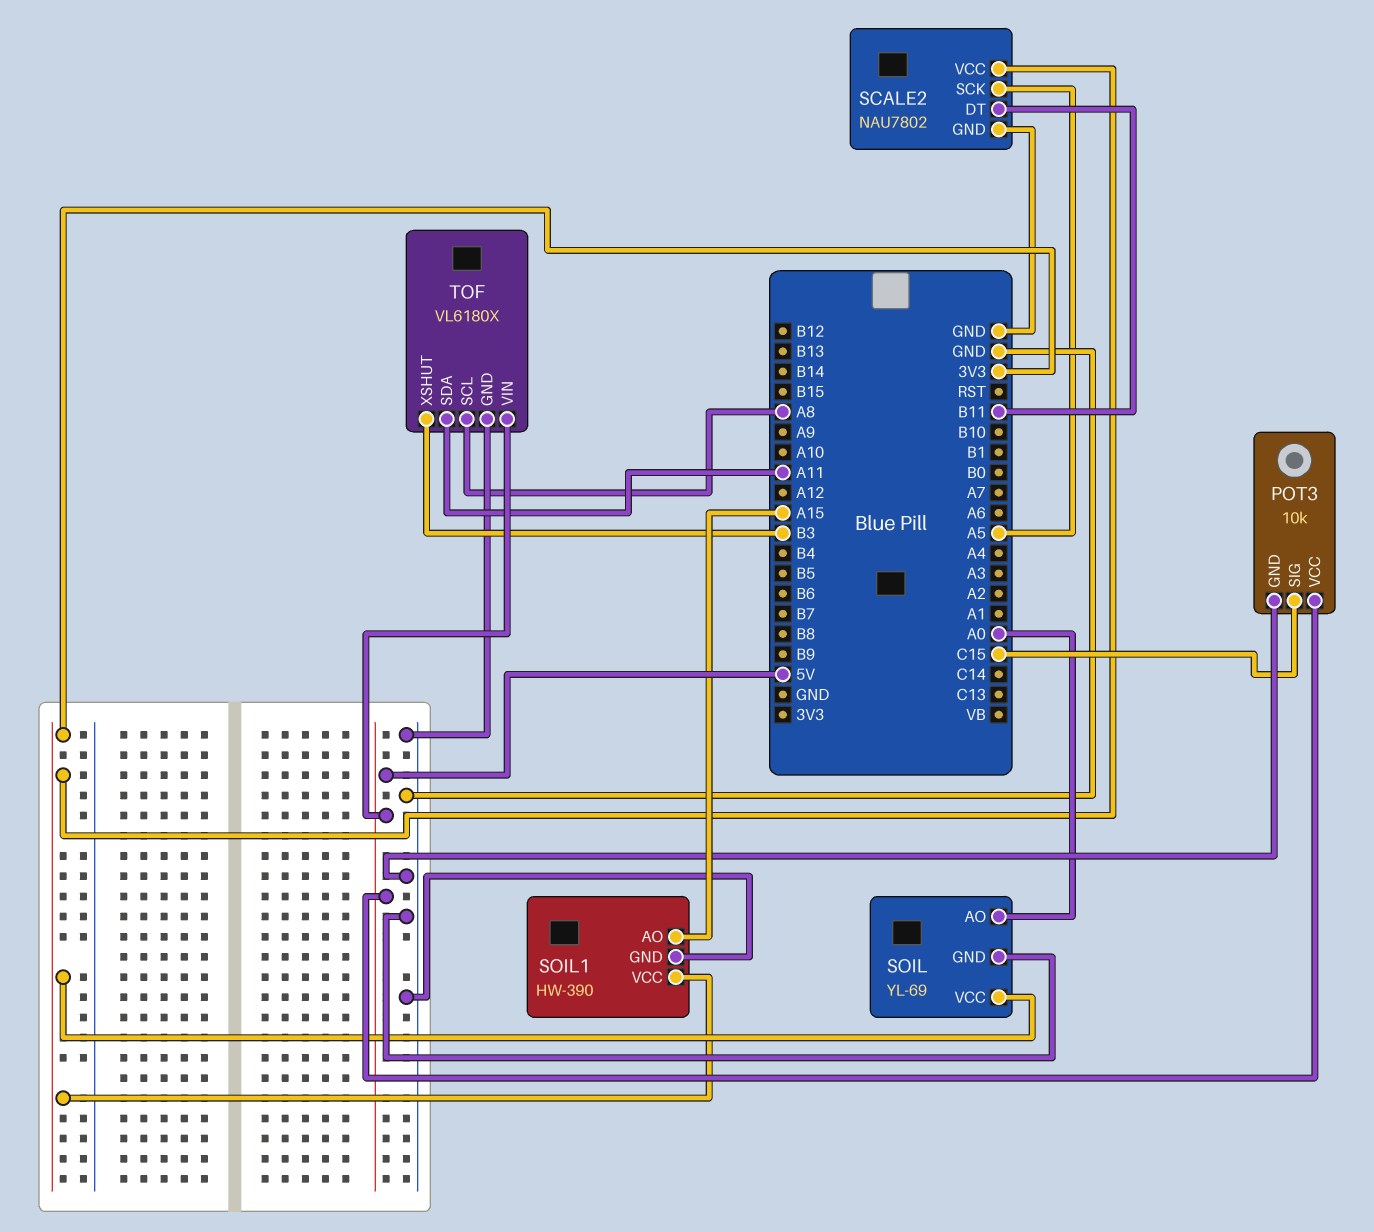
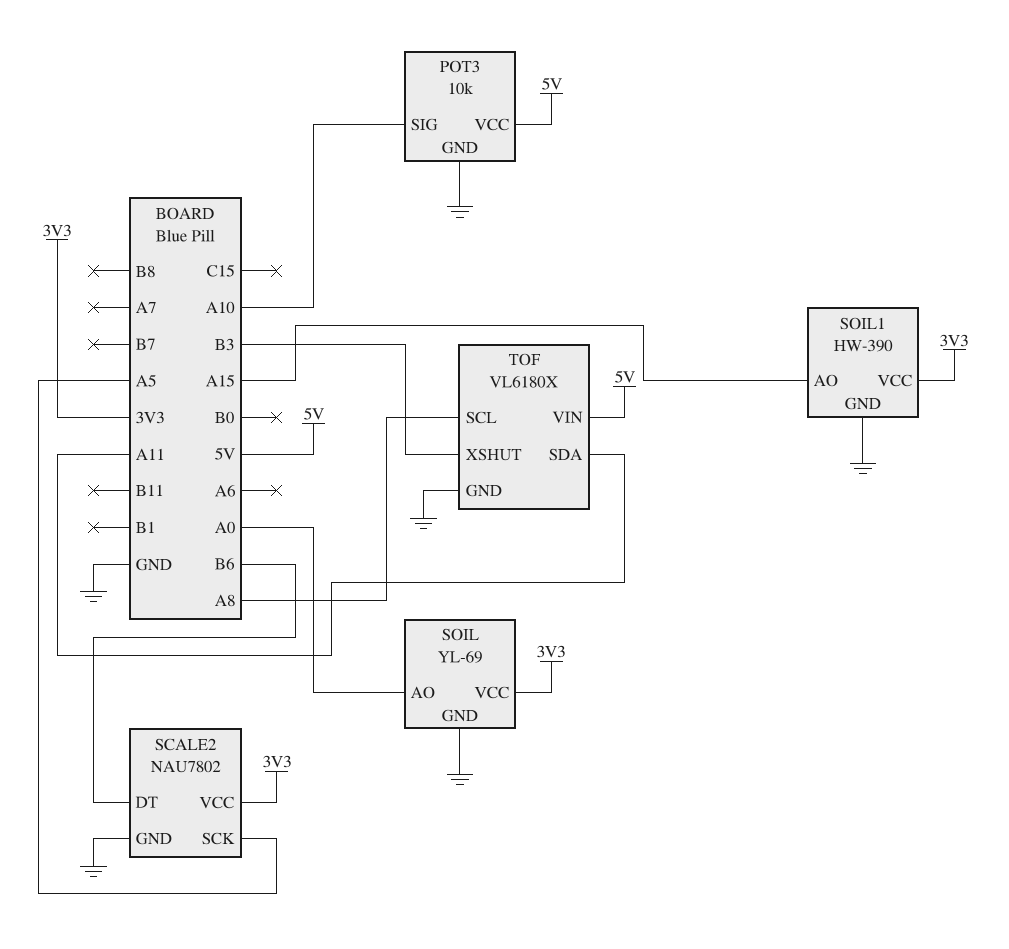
POT3 pin SIG: C15 -> A10
SCALE2 pin DT: B11 -> B6

